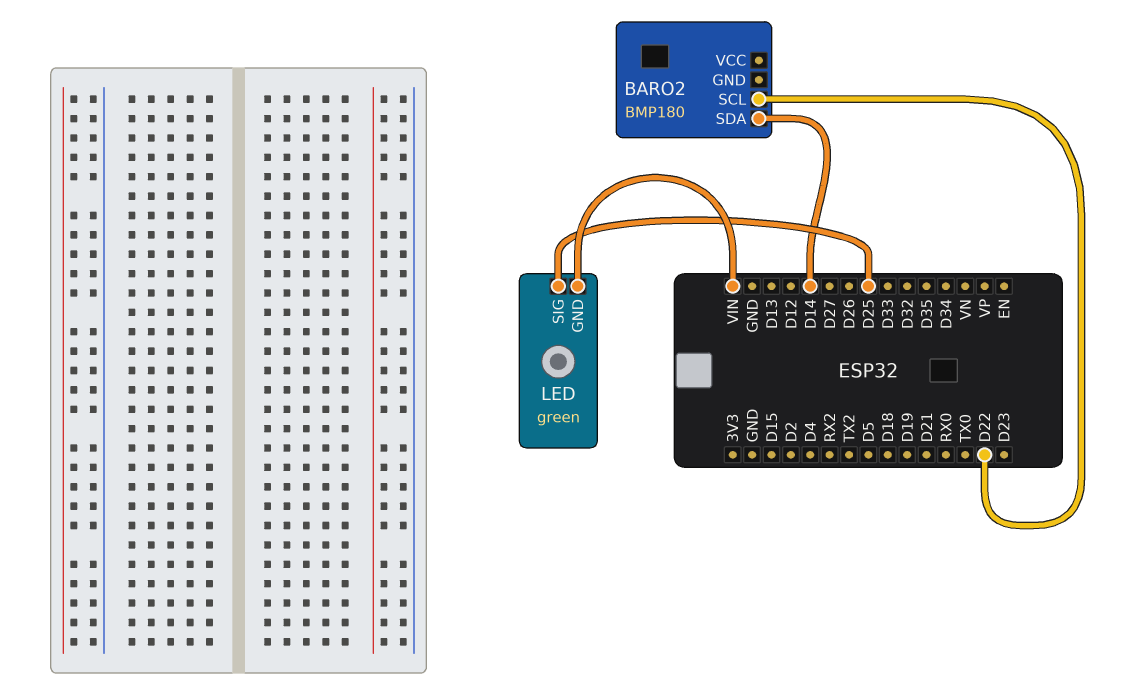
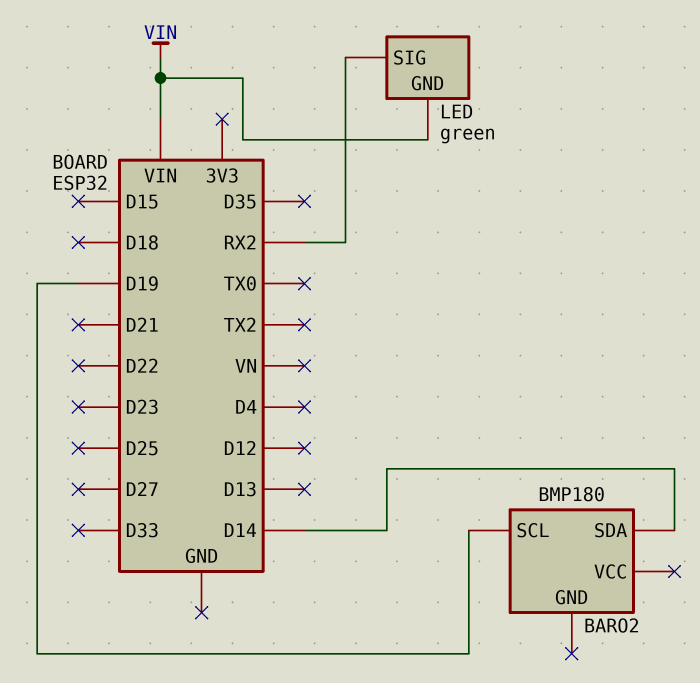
BARO2 pin SCL: D22 -> D19
LED pin SIG: D25 -> RX2

